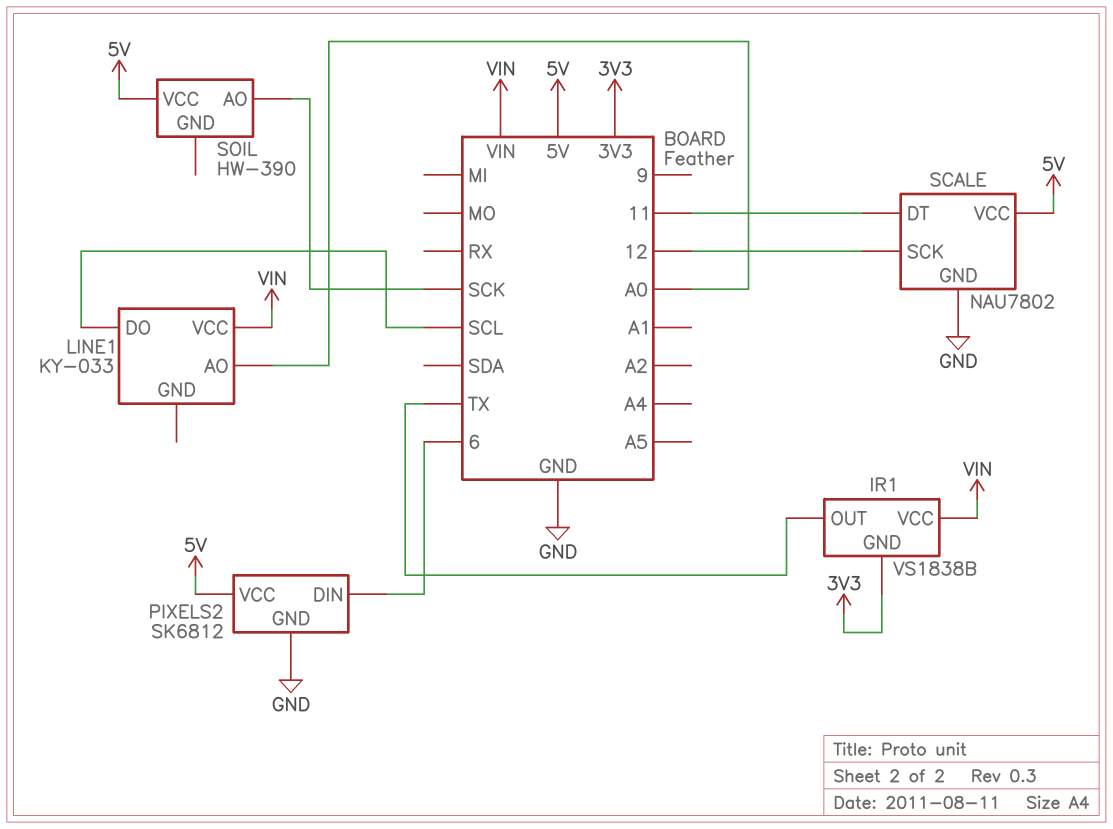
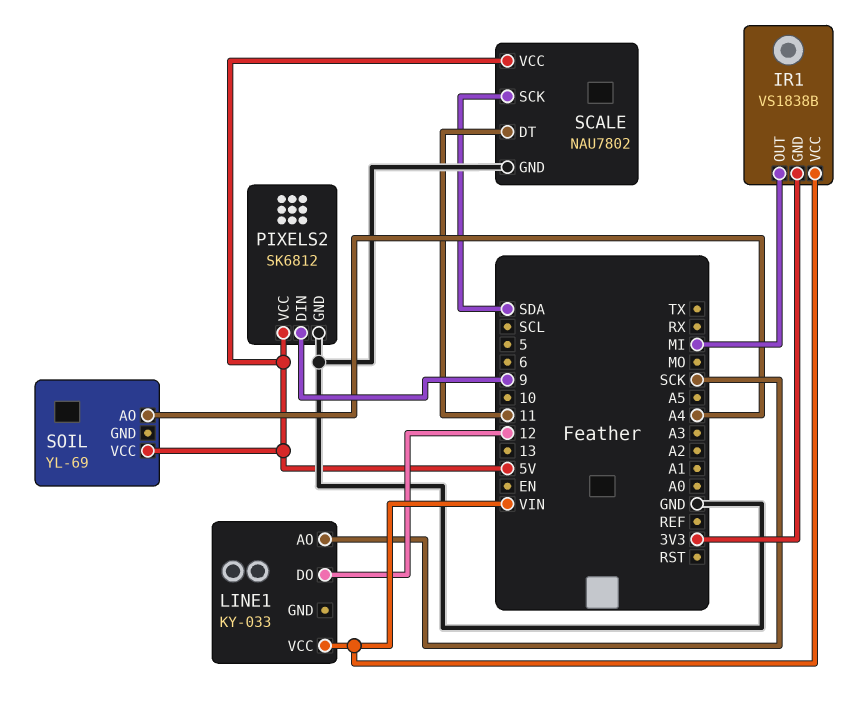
IR1 pin OUT: TX -> MI
LINE1 pin AO: A0 -> SCK
LINE1 pin DO: SCL -> 12
PIXELS2 pin DIN: 6 -> 9
SCALE pin SCK: 12 -> SDA
SOIL: HW-390 -> YL-69
SOIL pin AO: SCK -> A4

